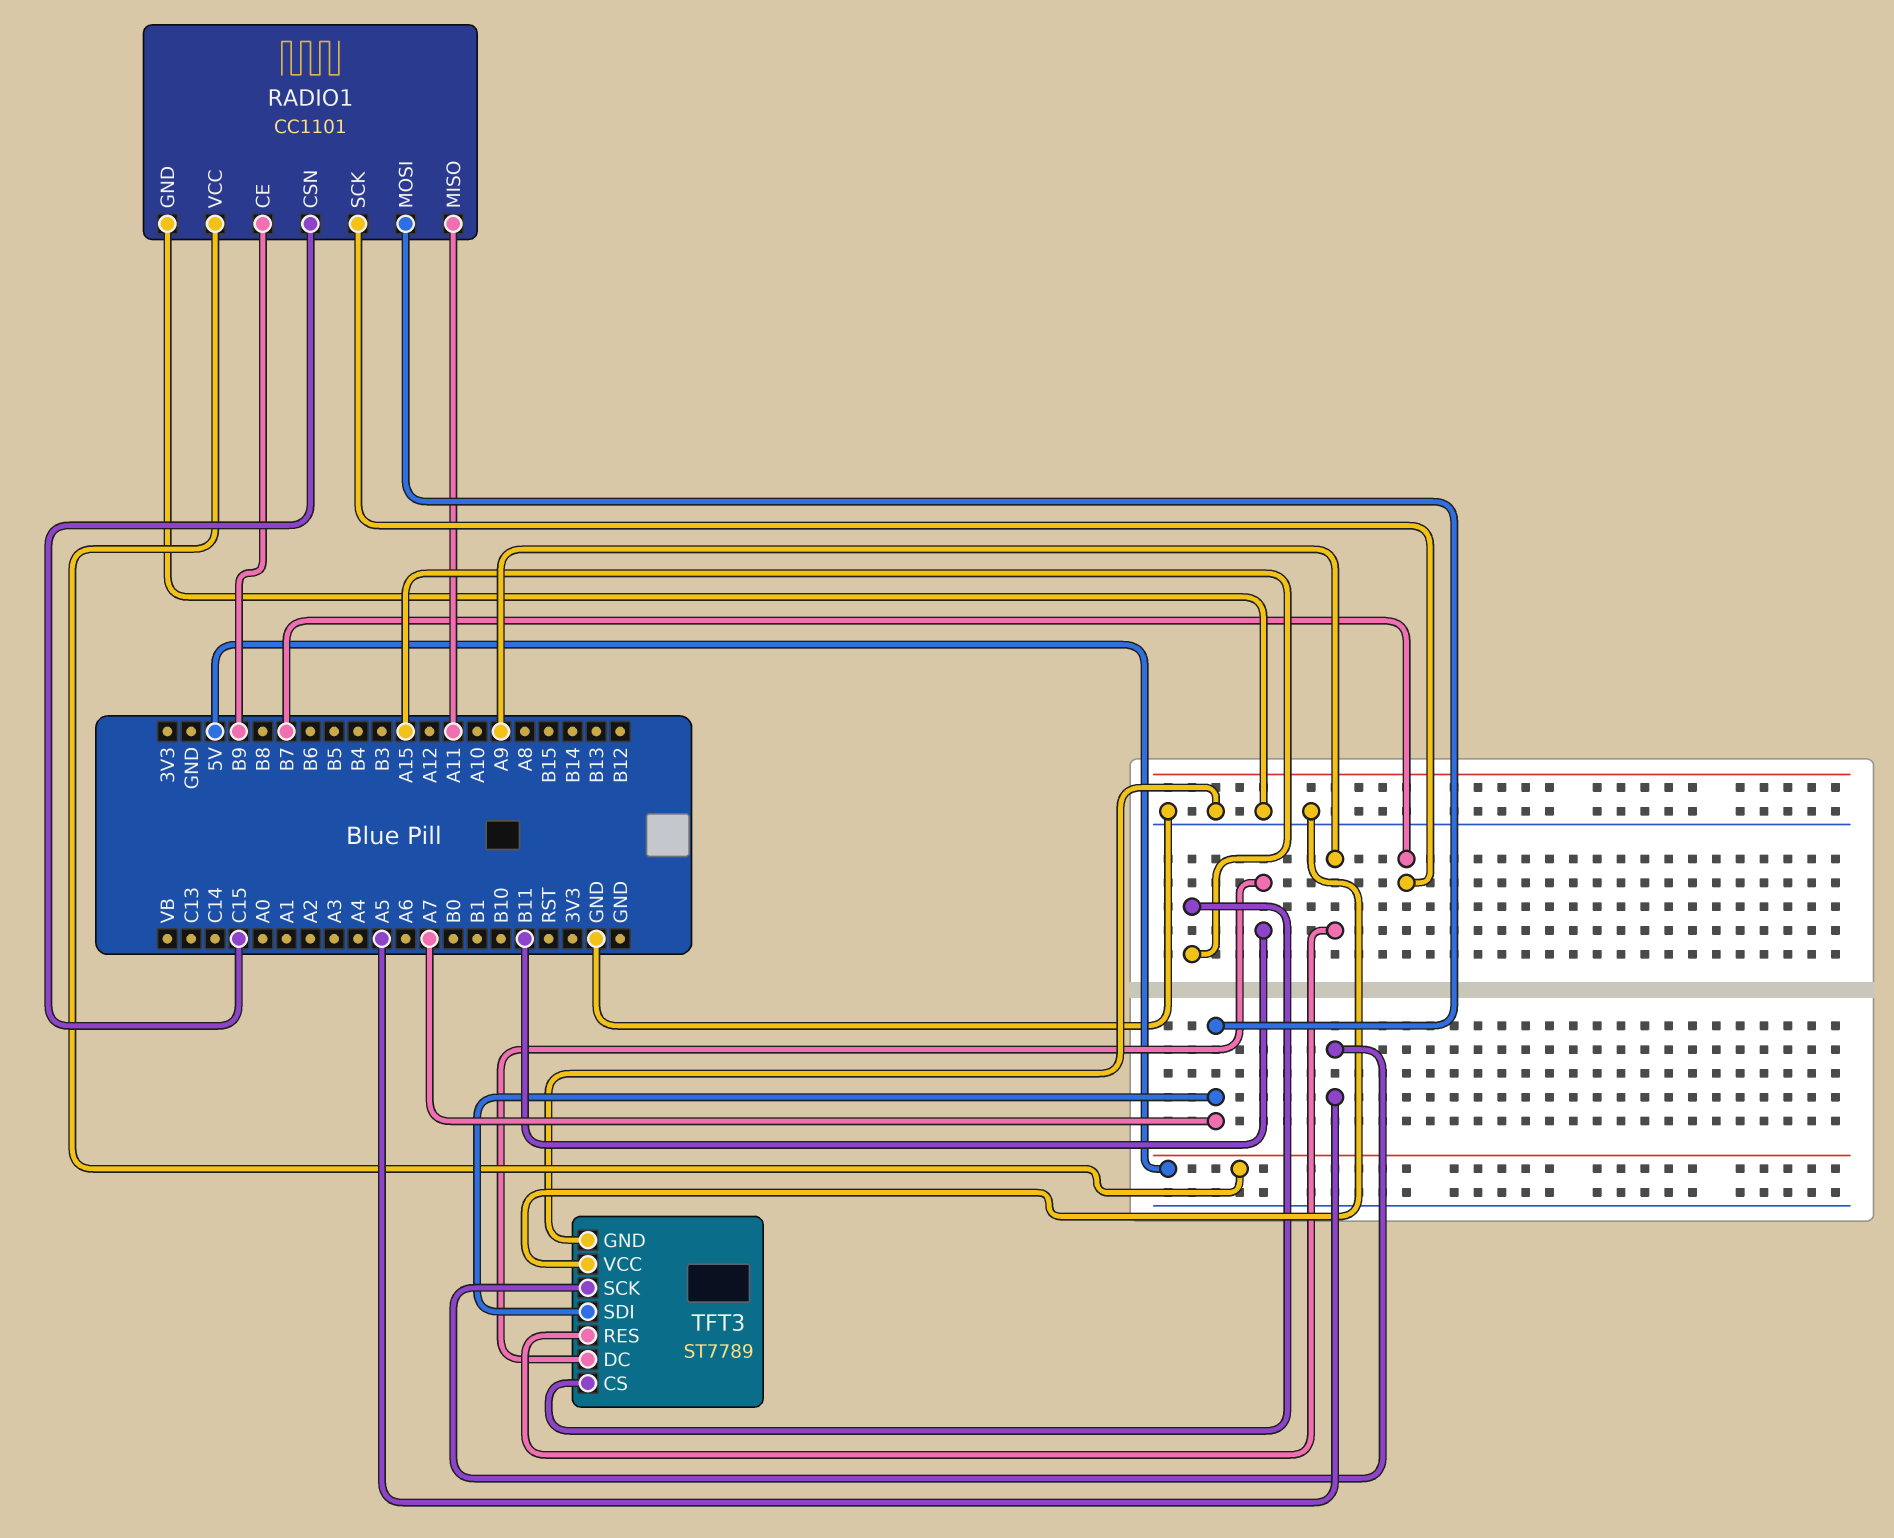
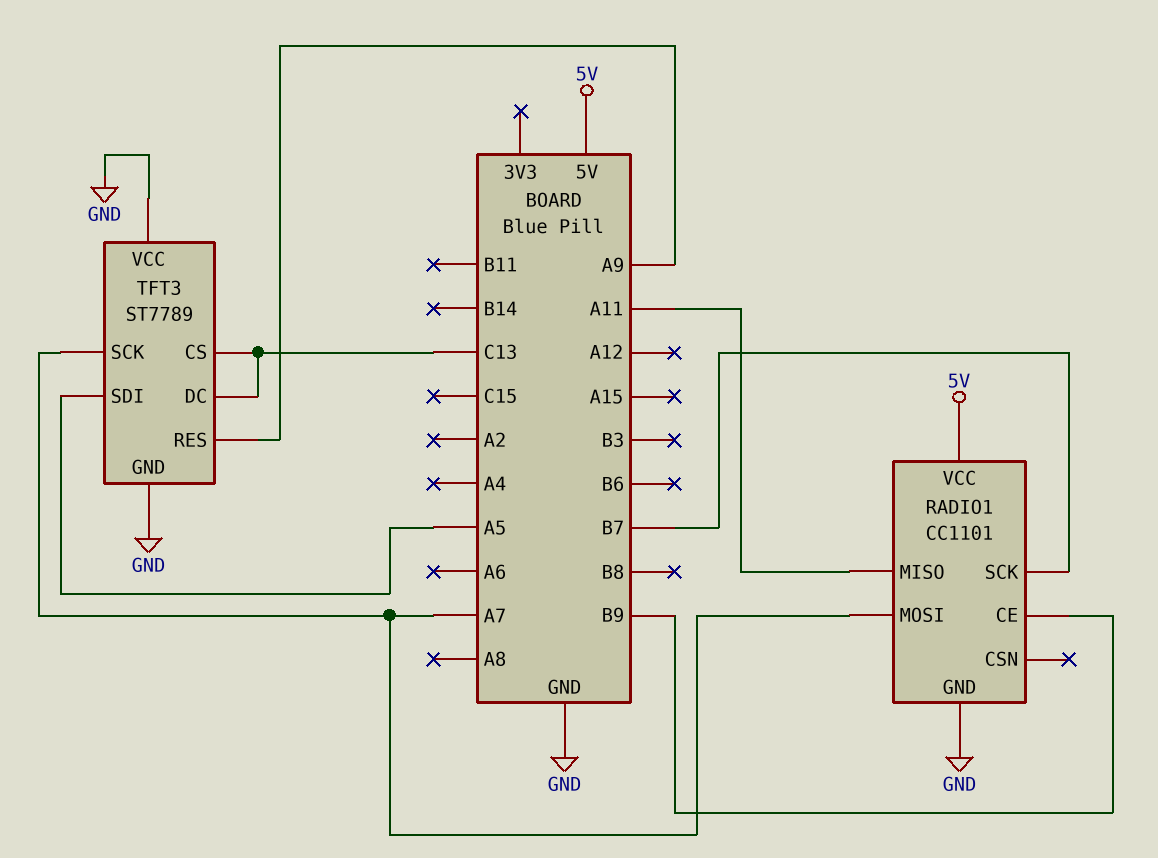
RADIO1 pin CSN: C15 -> none
TFT3 pin CS: A15 -> C13
TFT3 pin DC: B11 -> C13
TFT3 pin SCK: A5 -> A7
TFT3 pin SDI: A7 -> A5

